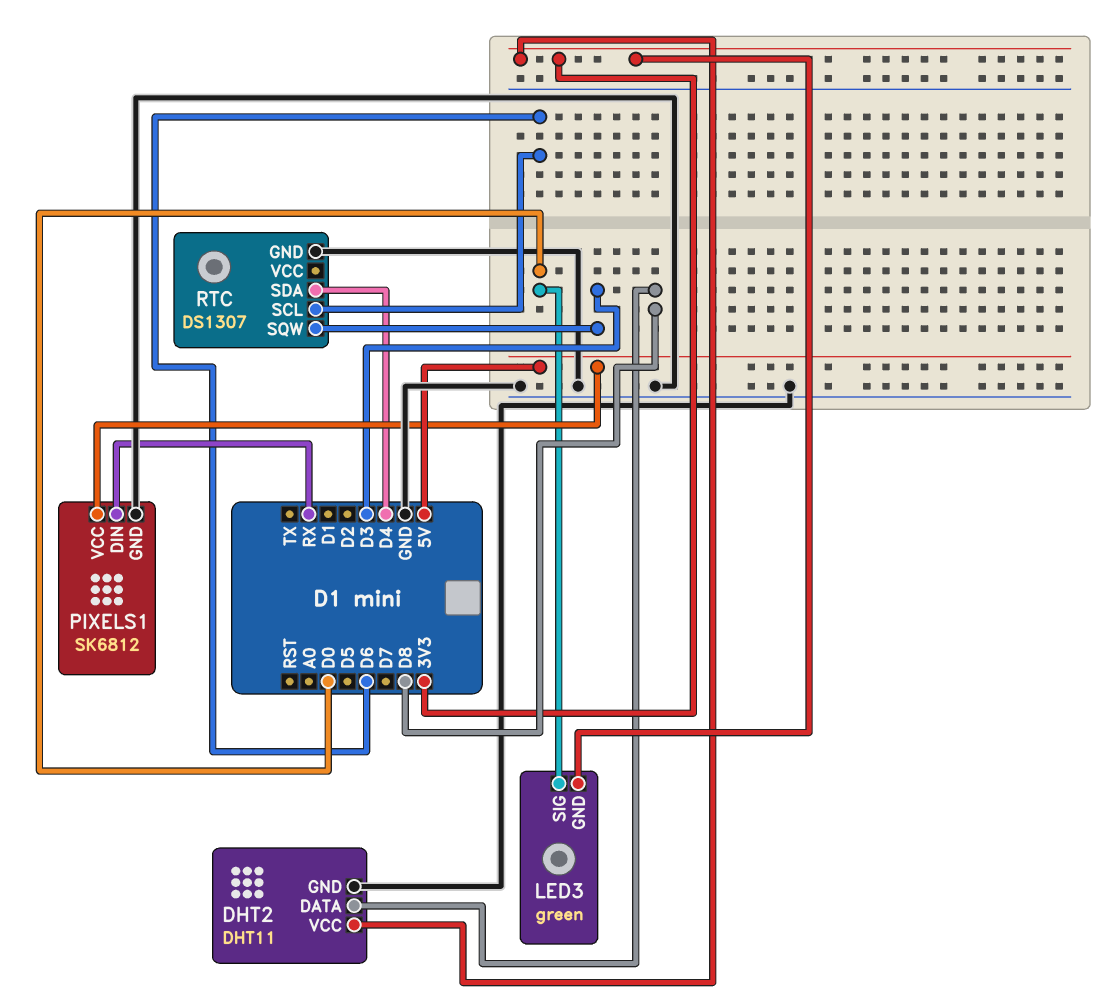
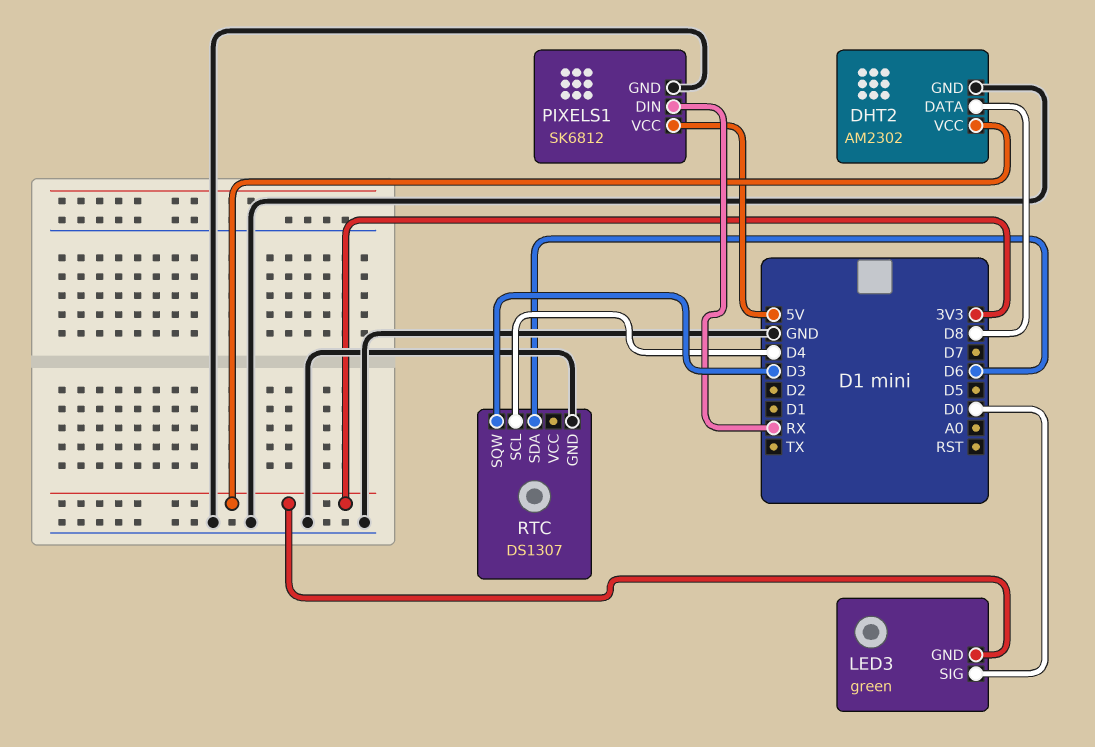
DHT2: DHT11 -> AM2302
RTC pin SCL: D6 -> D4
RTC pin SDA: D4 -> D6

